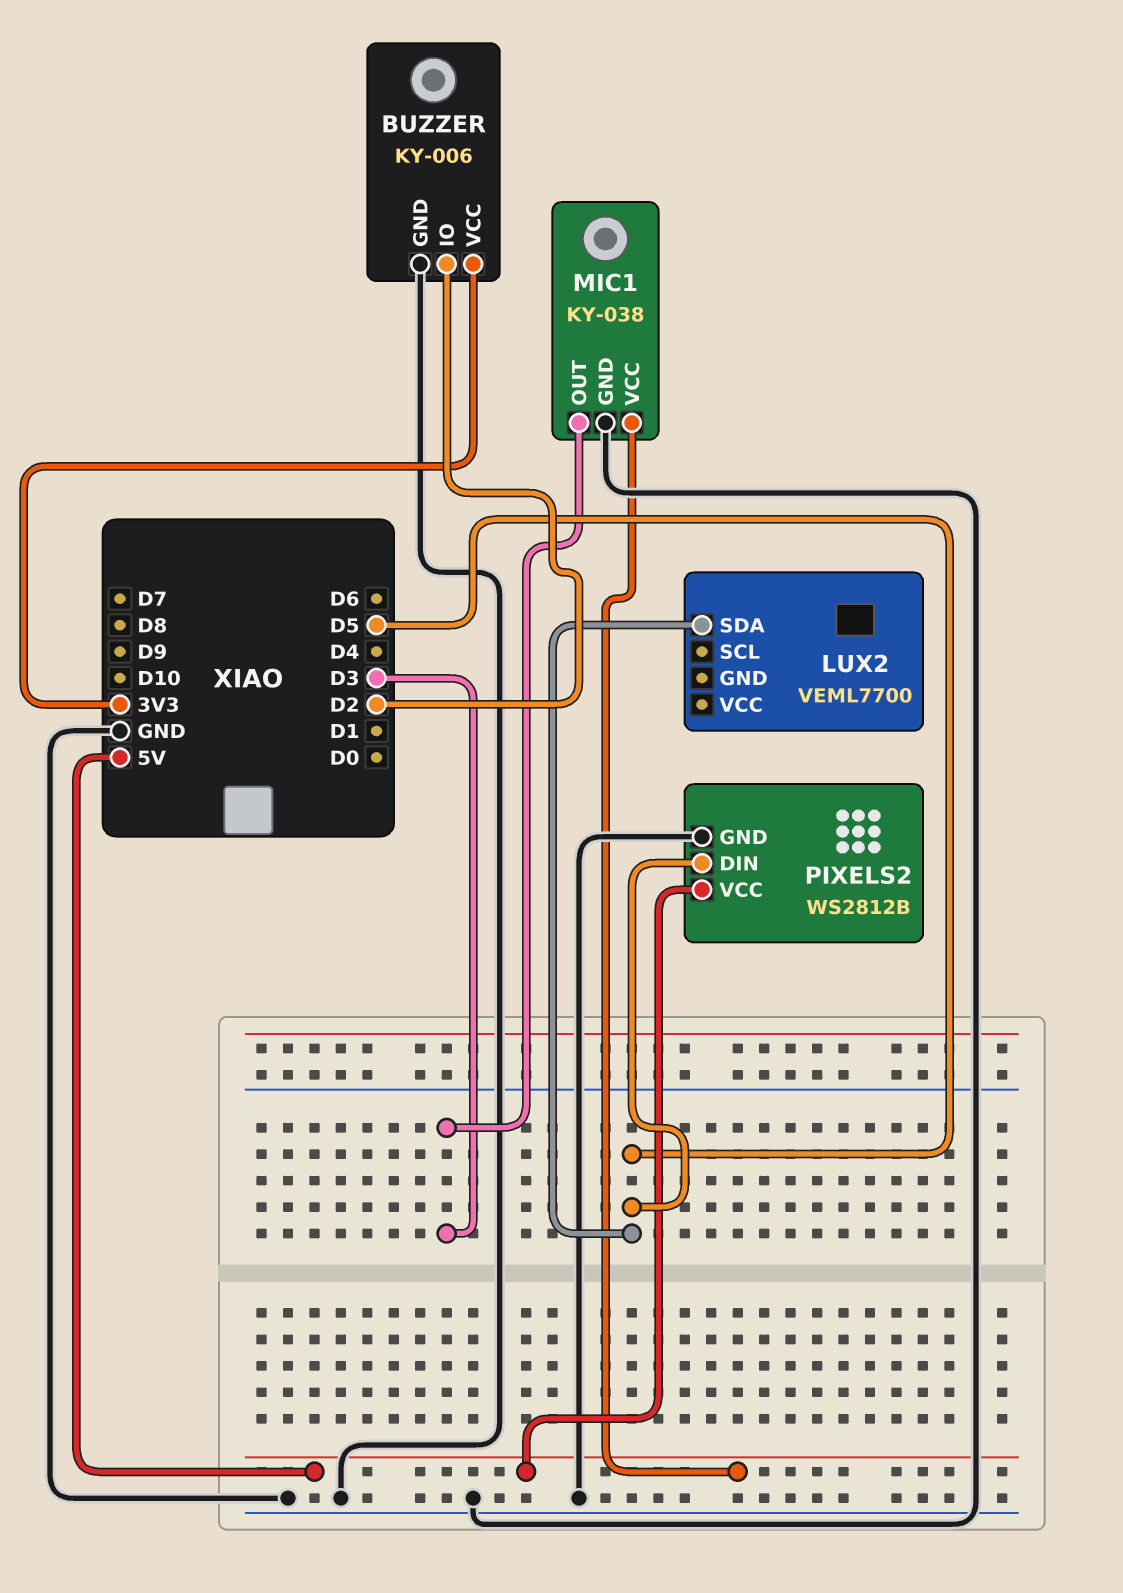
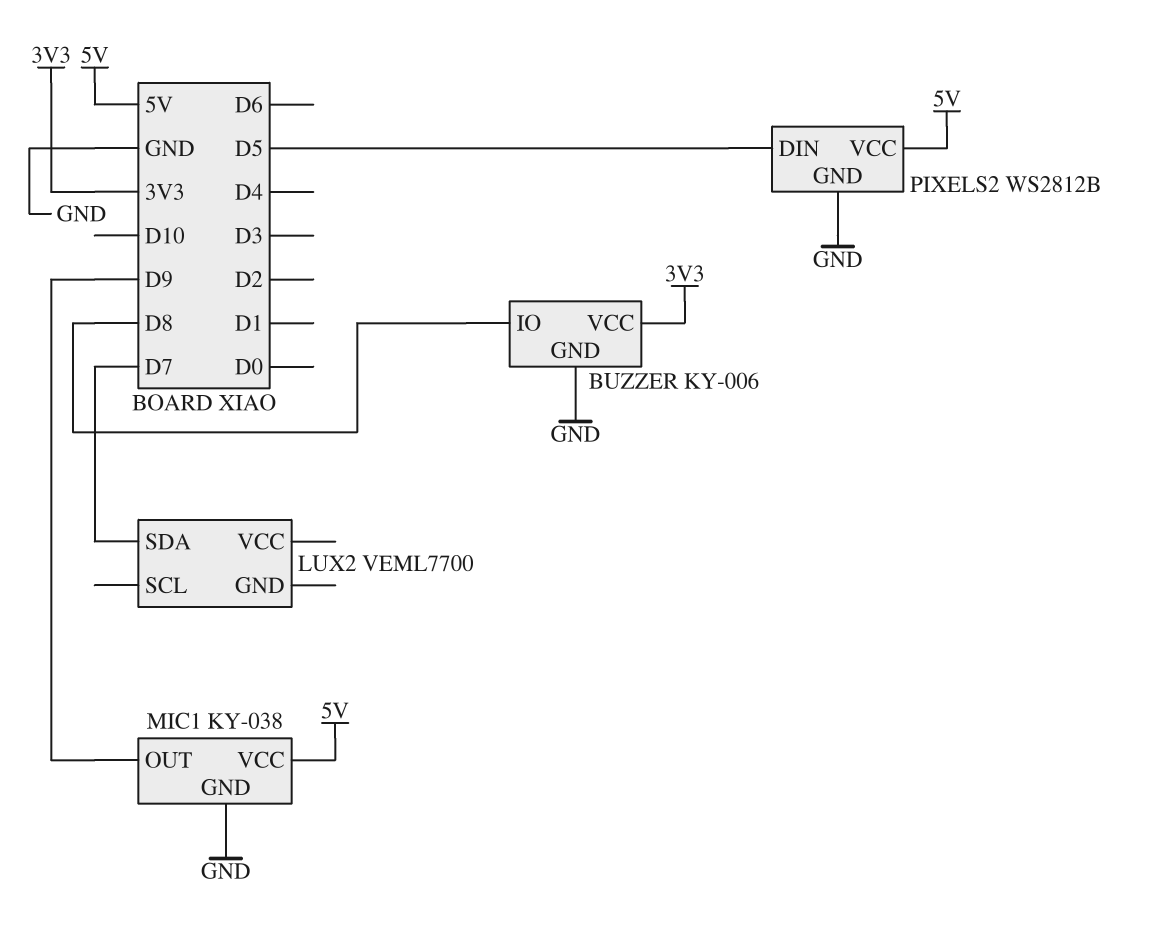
BUZZER pin IO: D2 -> D8
LUX2 pin SDA: D5 -> D7
MIC1 pin OUT: D3 -> D9

